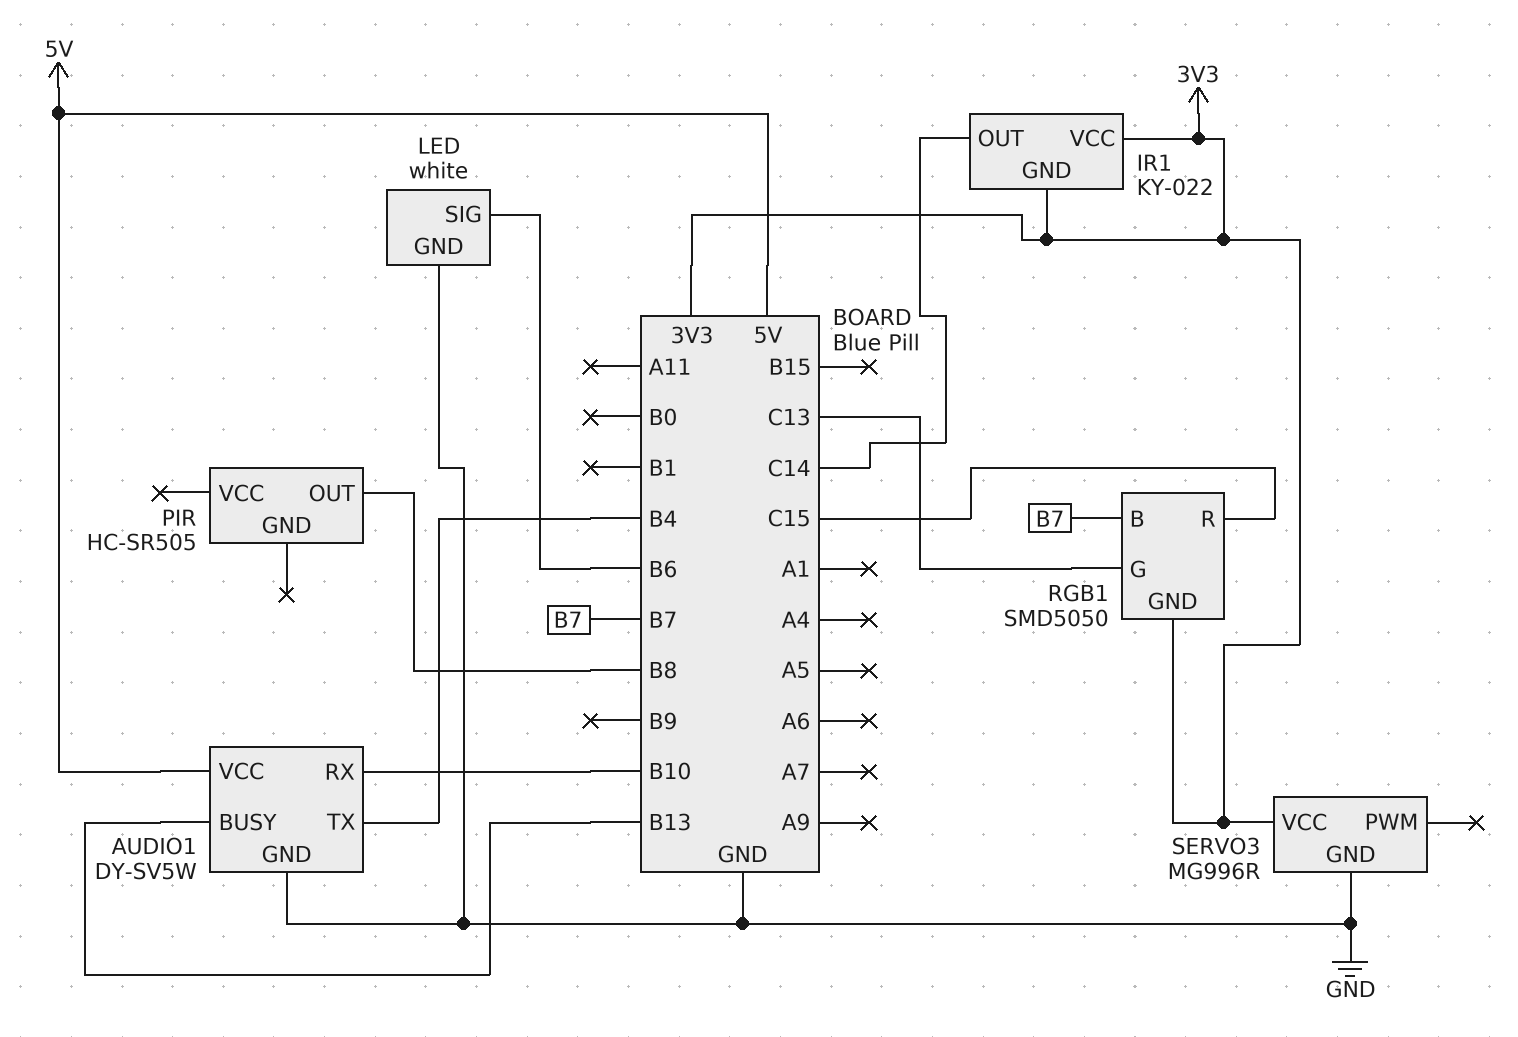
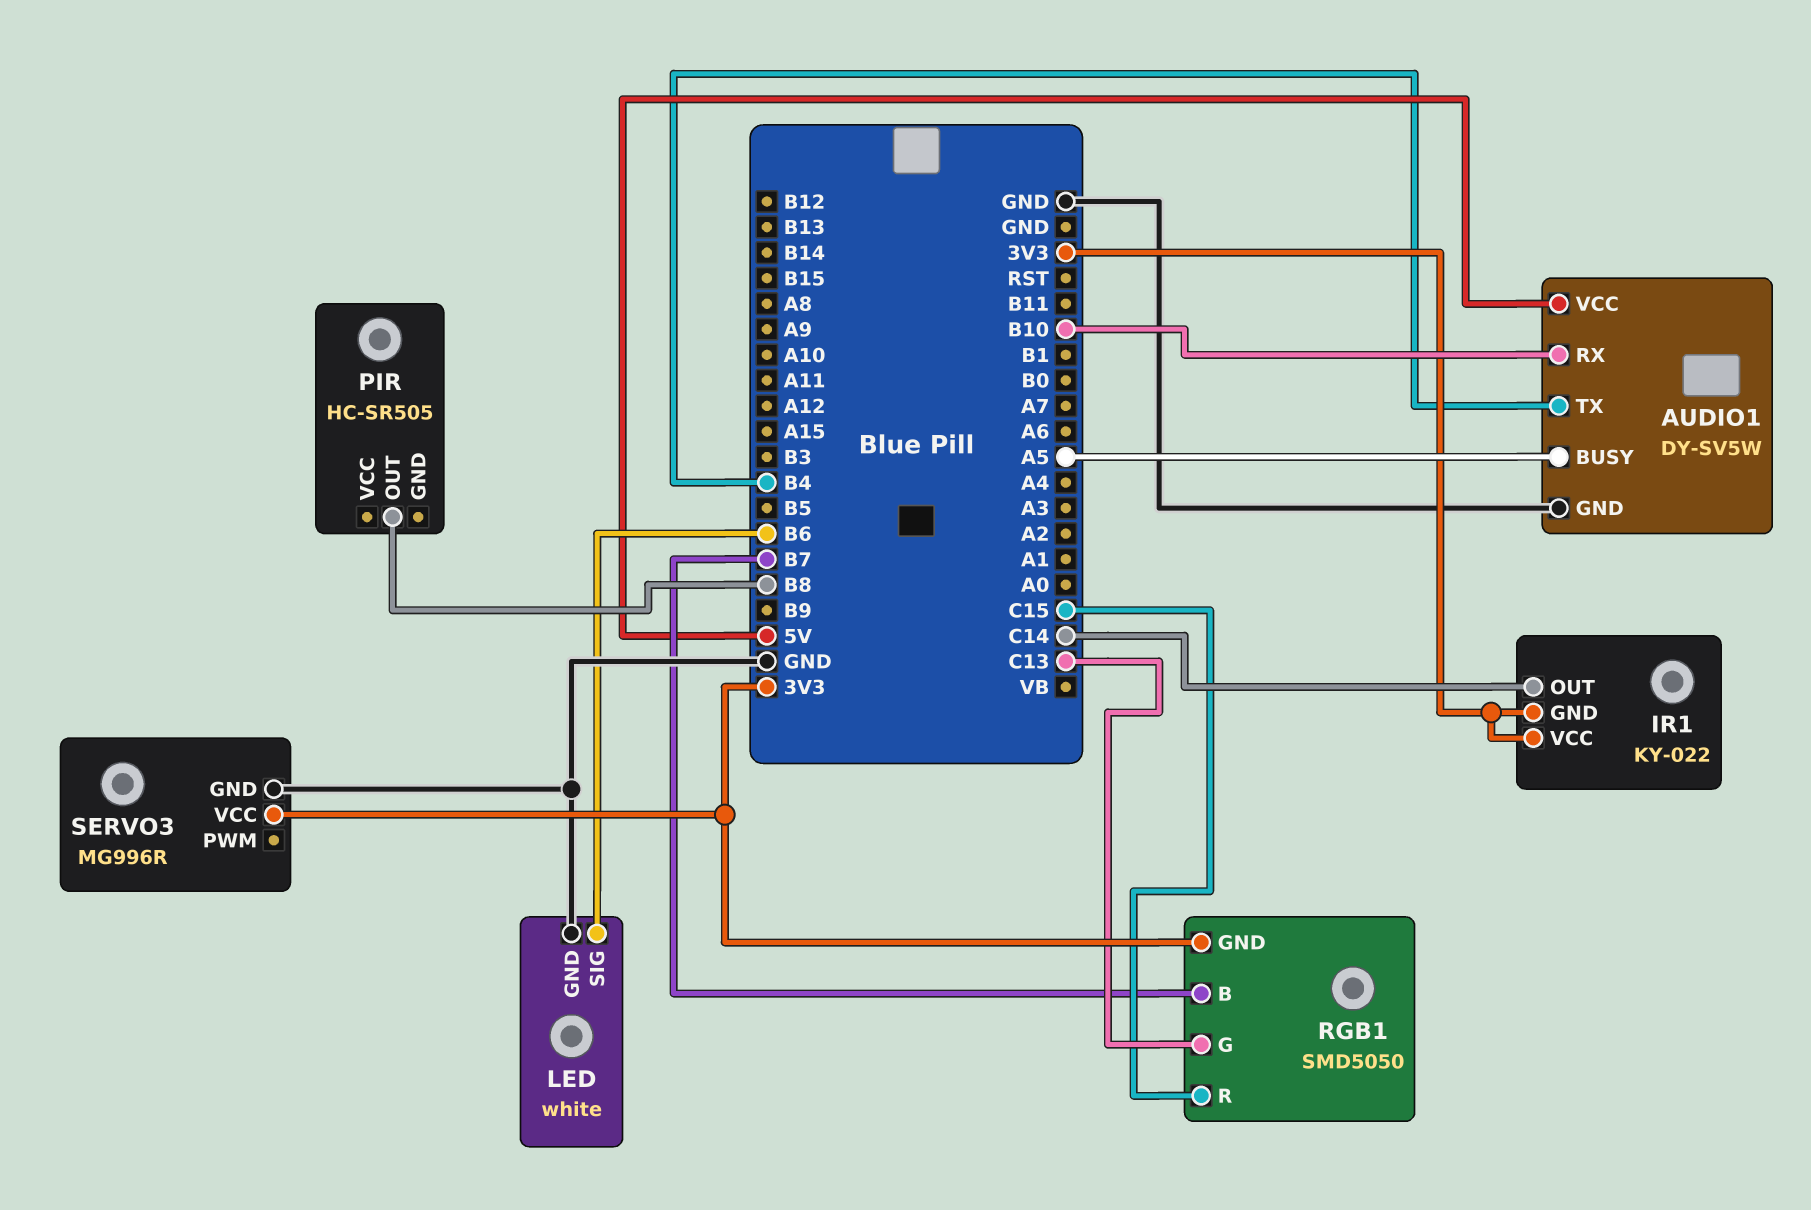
AUDIO1 pin BUSY: B13 -> A5

